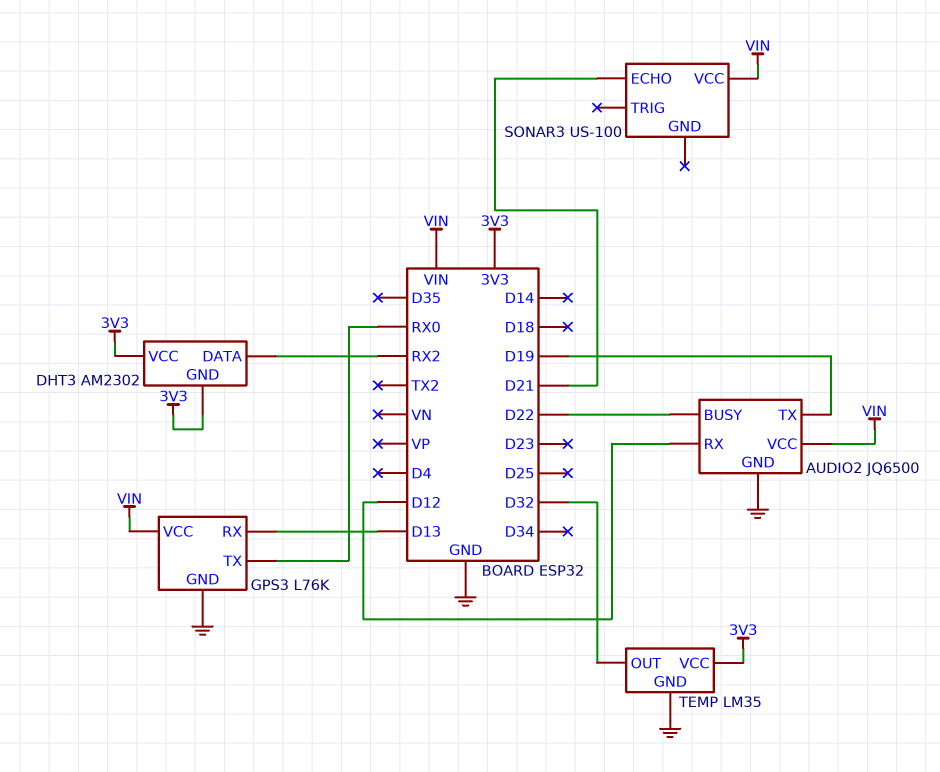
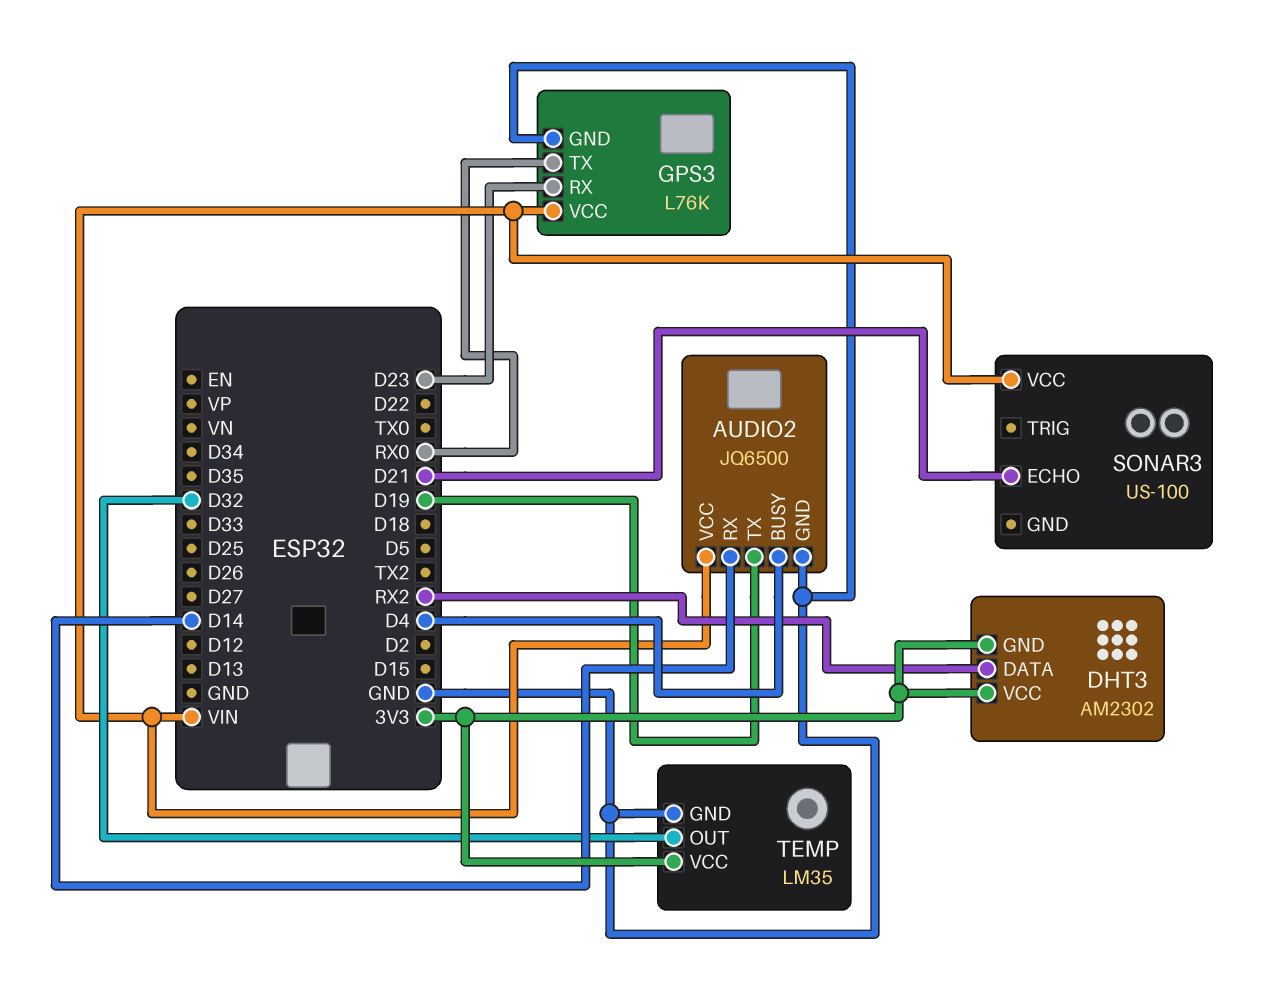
AUDIO2 pin BUSY: D22 -> D4
AUDIO2 pin RX: D12 -> D14
GPS3 pin RX: D13 -> D23

